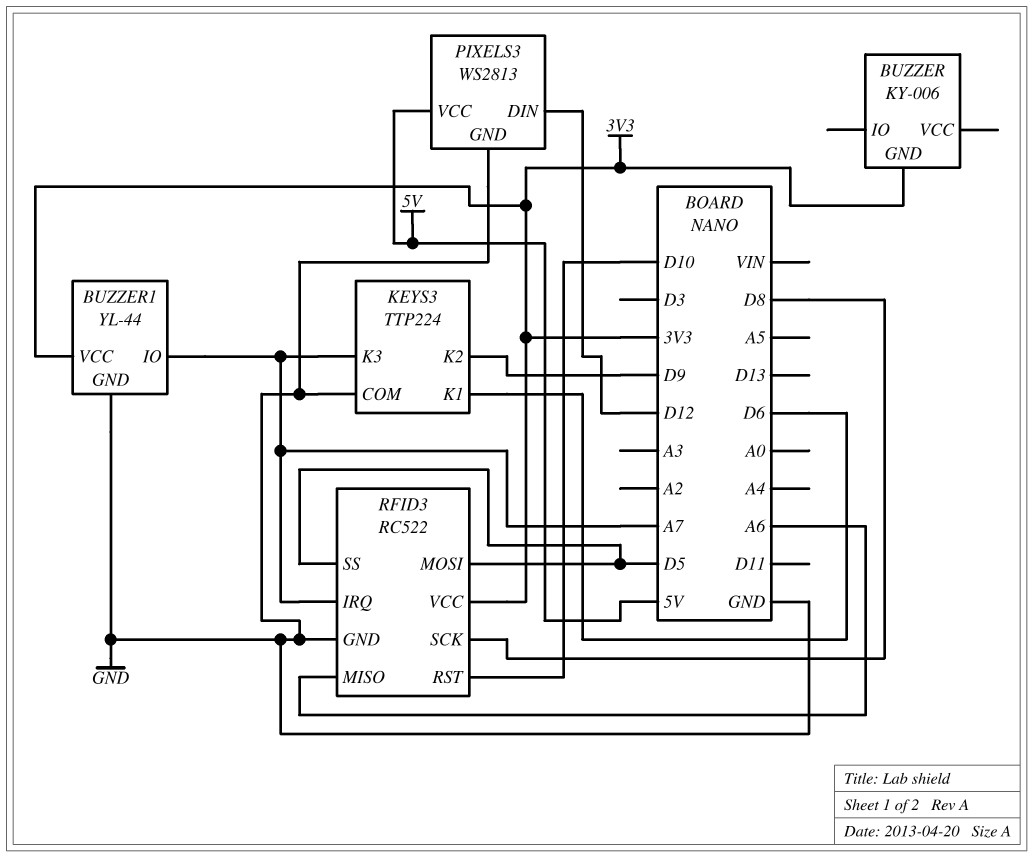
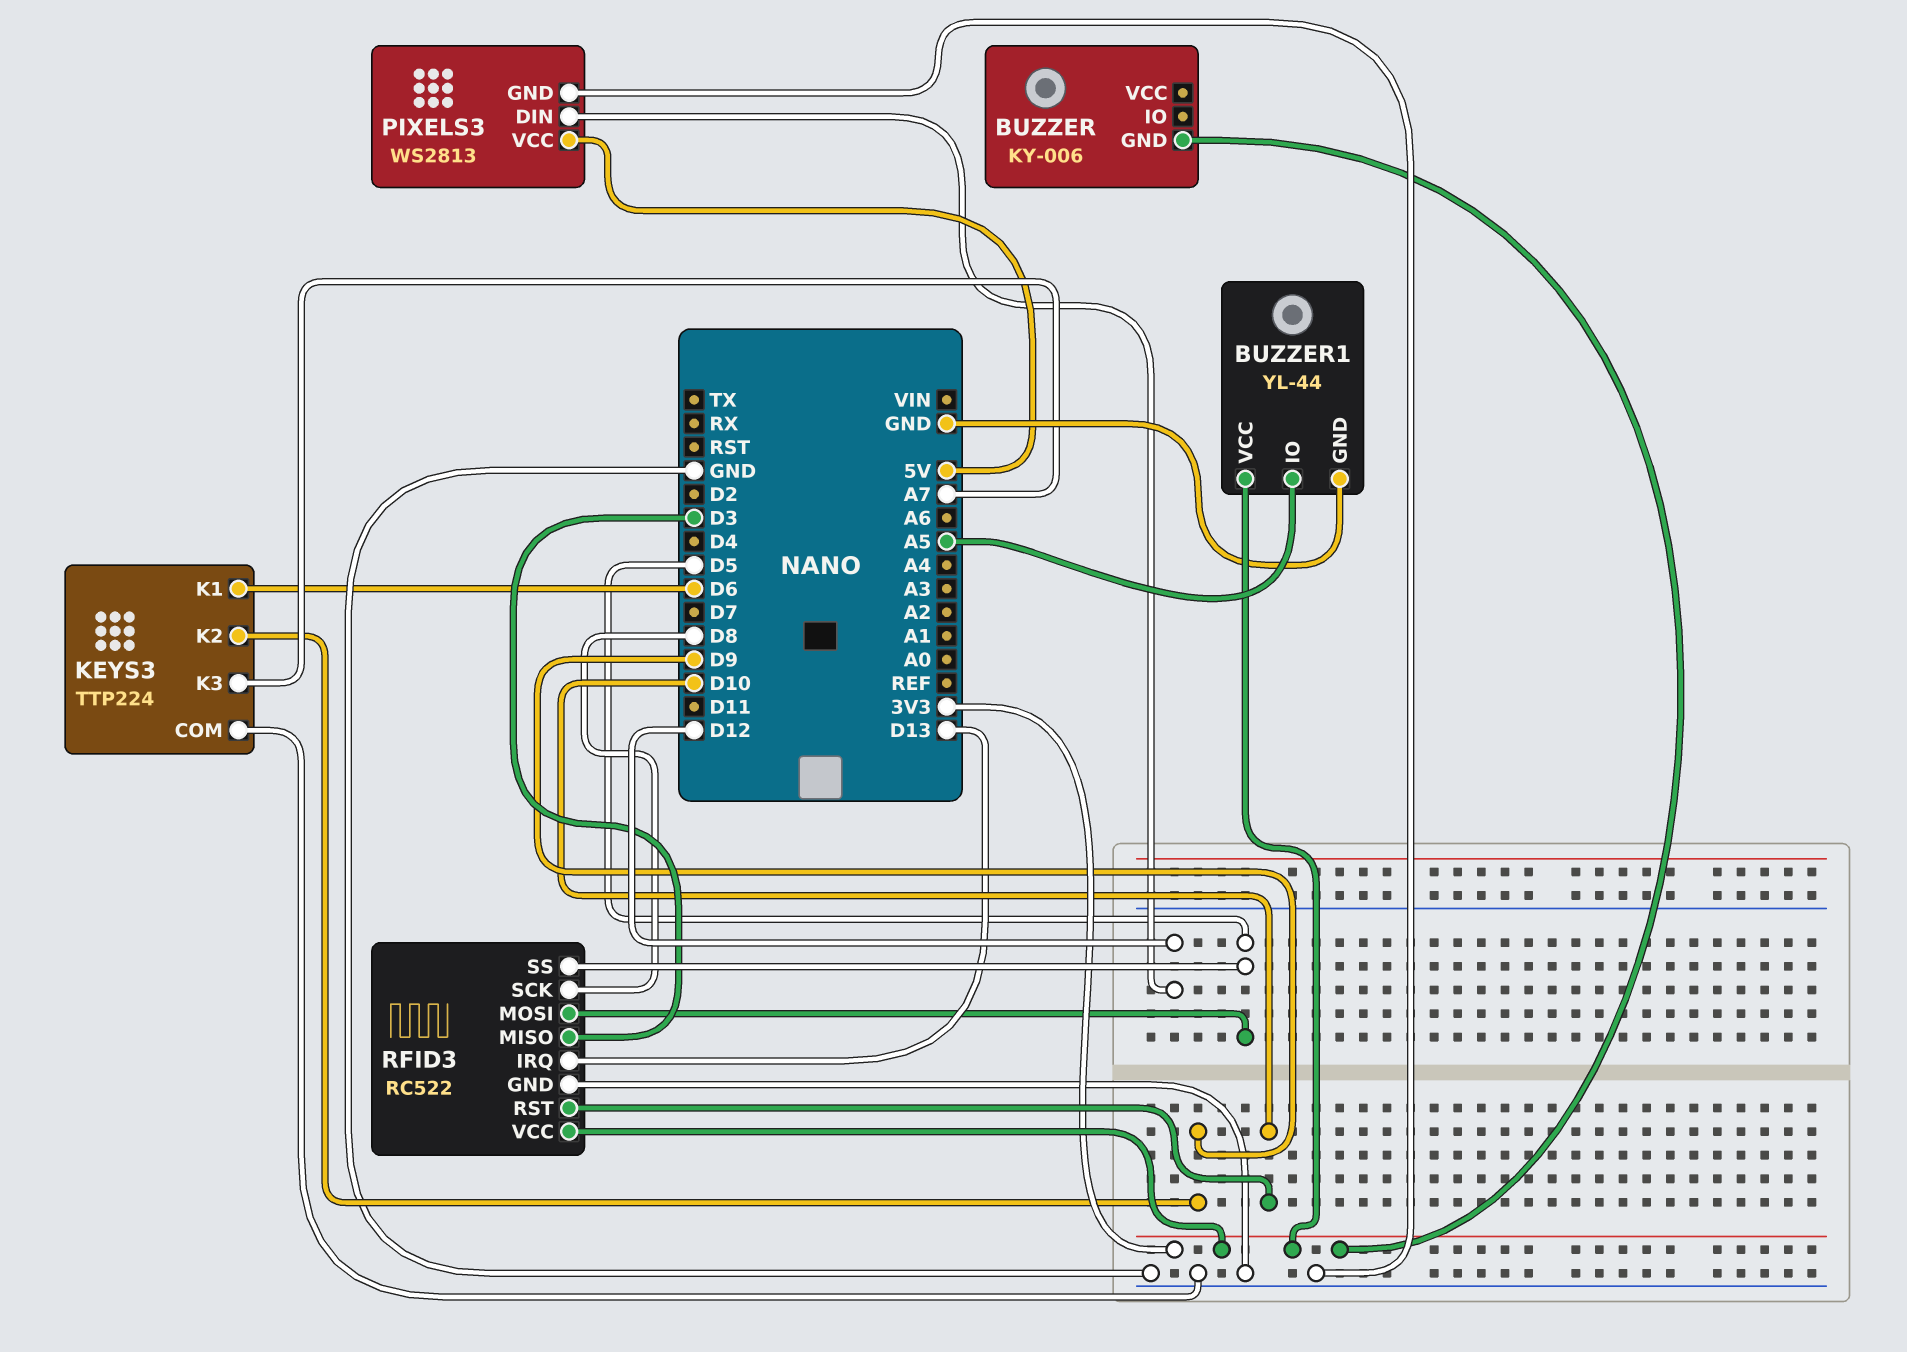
BUZZER1 pin IO: A7 -> A5
RFID3 pin IRQ: A7 -> D13
RFID3 pin MISO: A6 -> D3

